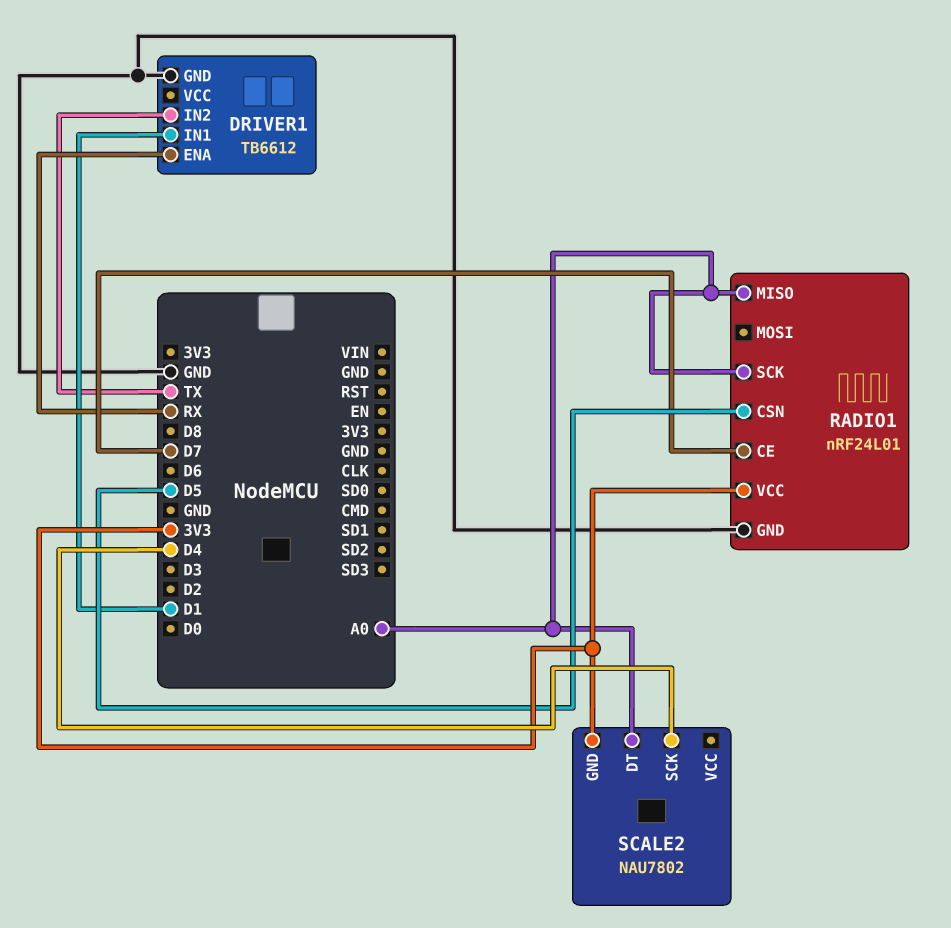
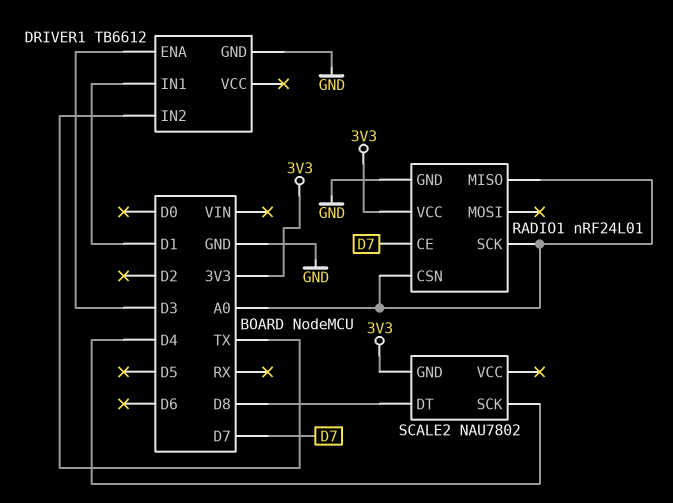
DRIVER1 pin ENA: RX -> D3
RADIO1 pin CSN: D5 -> A0
SCALE2 pin DT: A0 -> D8

